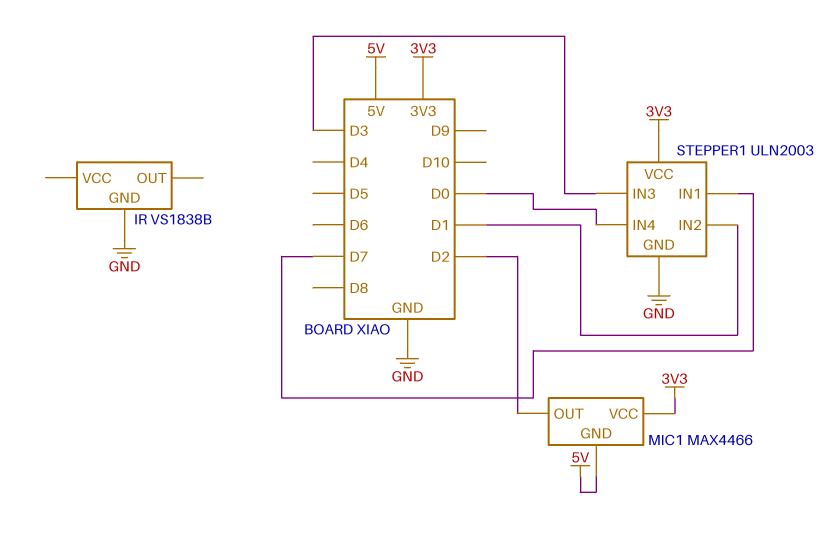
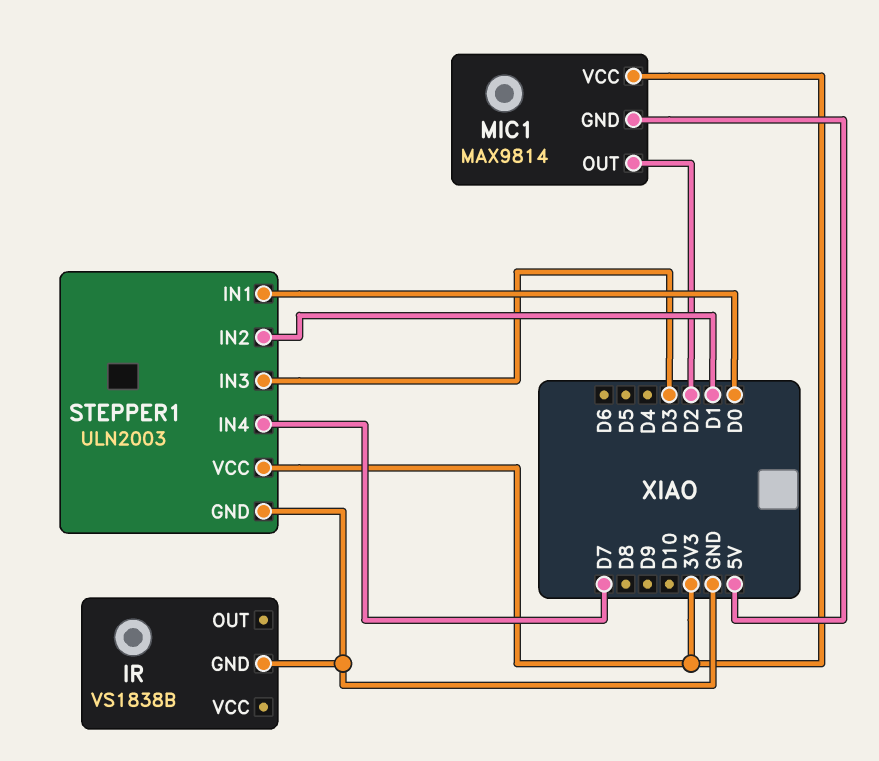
MIC1: MAX4466 -> MAX9814
STEPPER1 pin IN1: D7 -> D0
STEPPER1 pin IN4: D0 -> D7

